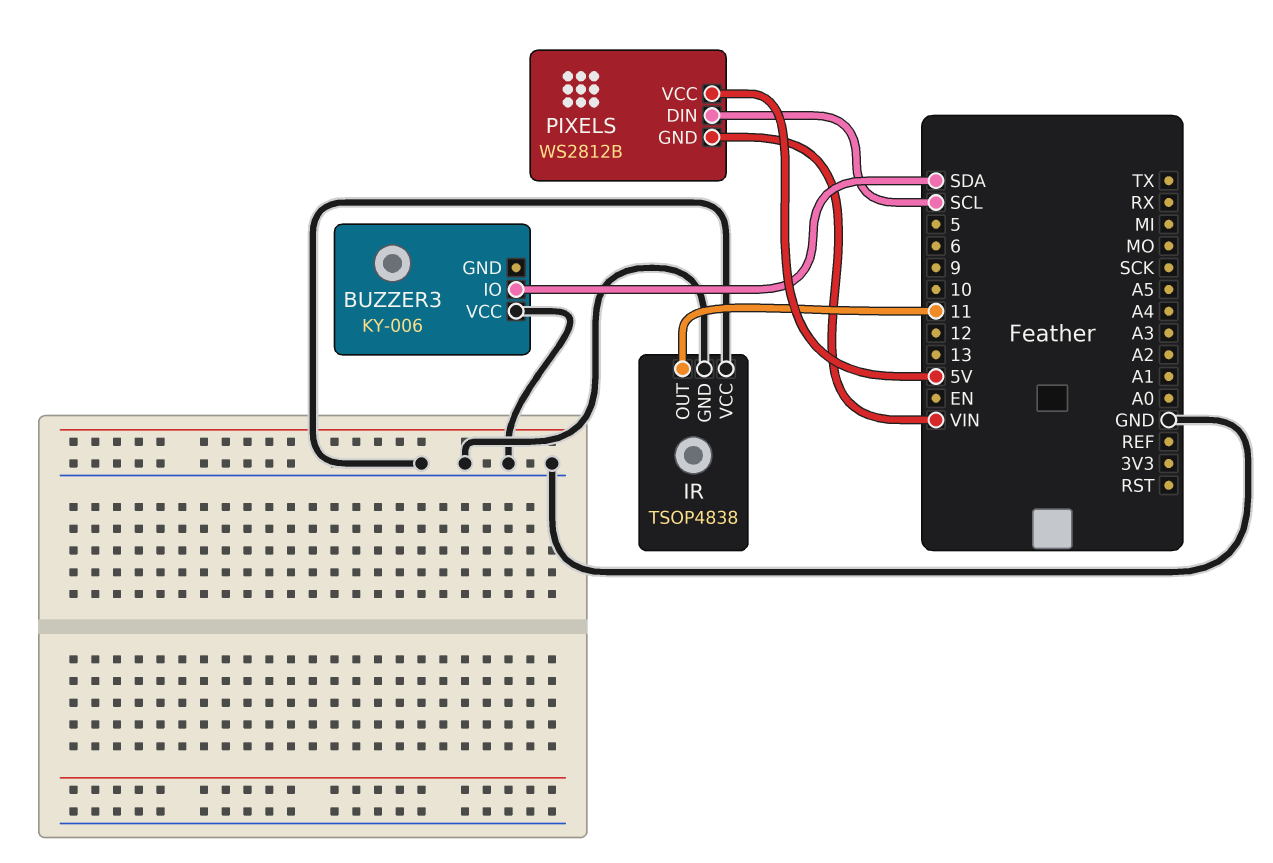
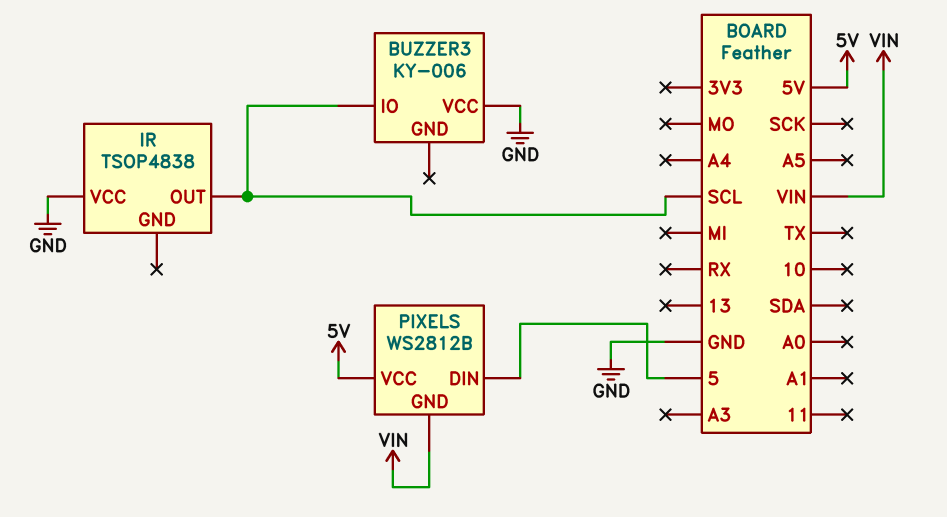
BUZZER3 pin IO: SDA -> SCL
IR pin GND: GND -> none
IR pin OUT: 11 -> SCL
PIXELS pin DIN: SCL -> 5

